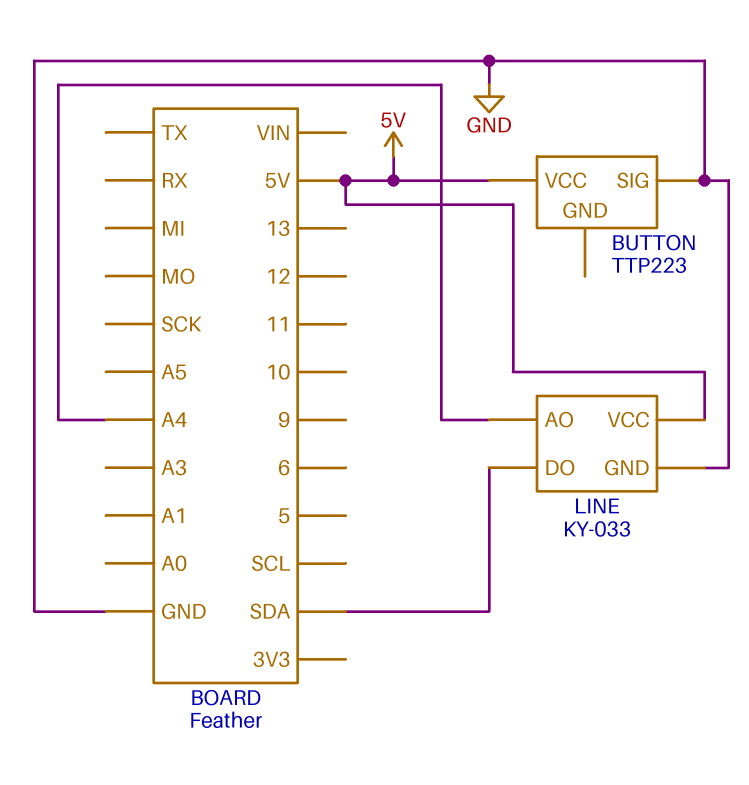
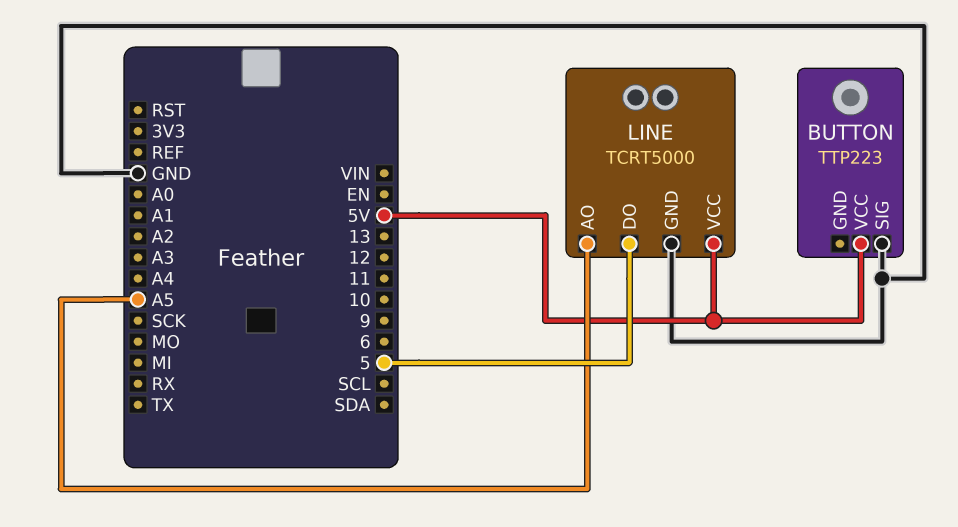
LINE: KY-033 -> TCRT5000
LINE pin AO: A4 -> A5
LINE pin DO: SDA -> 5

